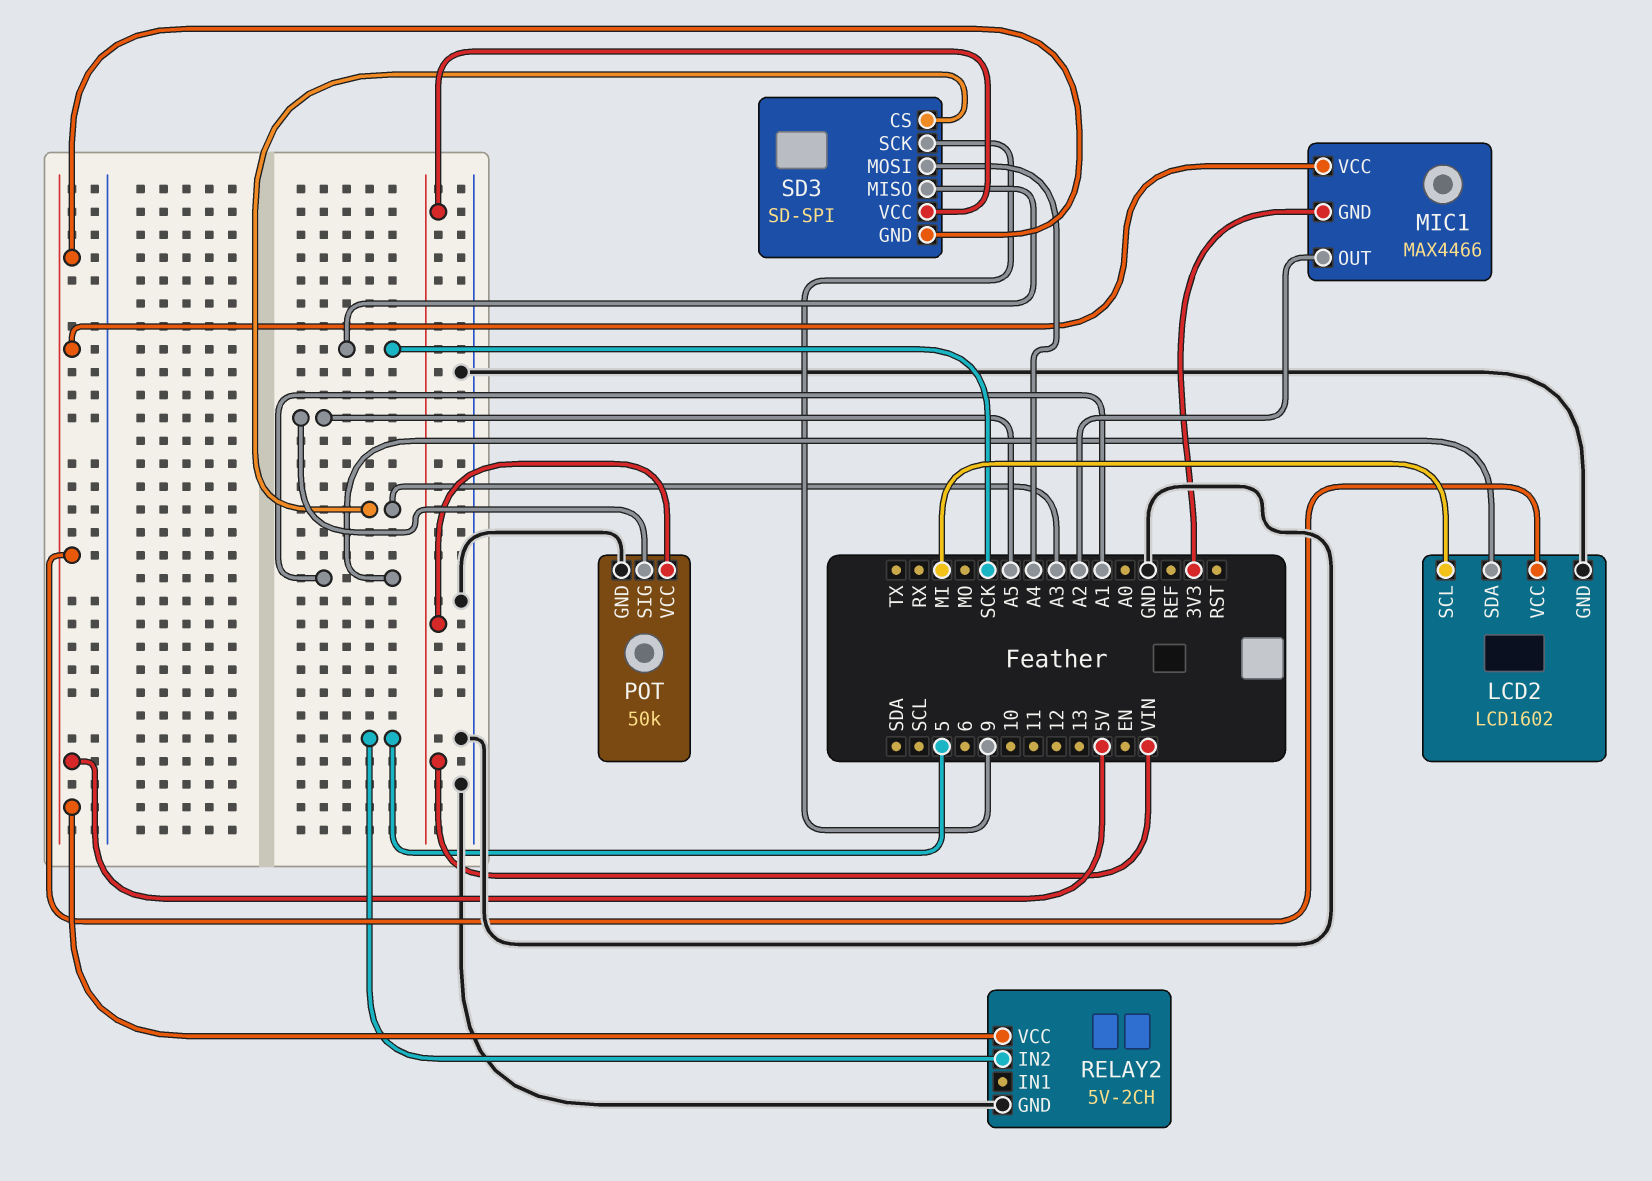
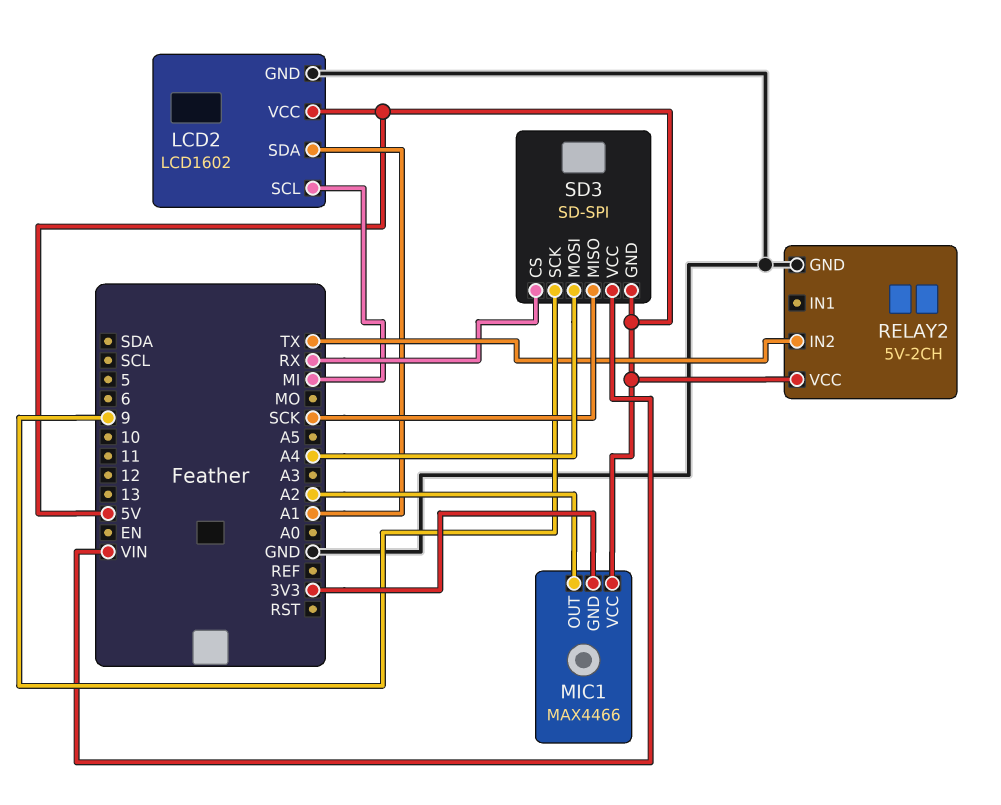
POT: 50k -> none
POT pin GND: GND -> none
POT pin SIG: A5 -> none
POT pin VCC: VIN -> none
RELAY2 pin IN2: 5 -> TX
SD3 pin CS: A3 -> RX

